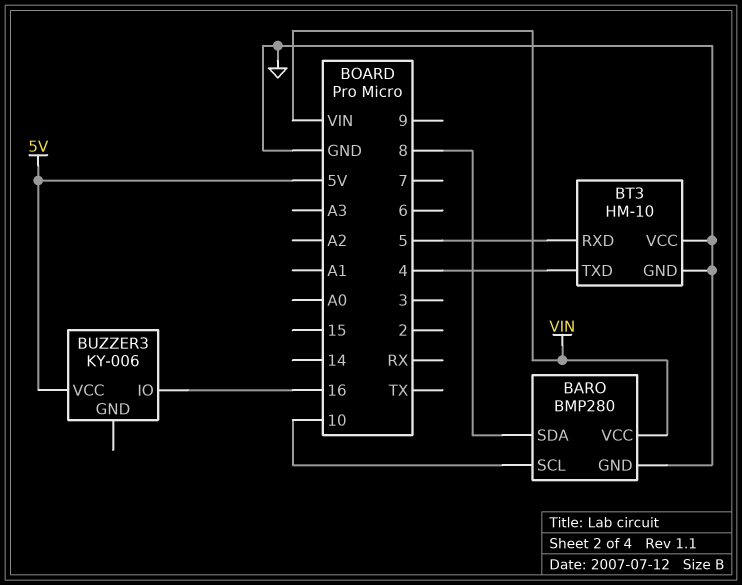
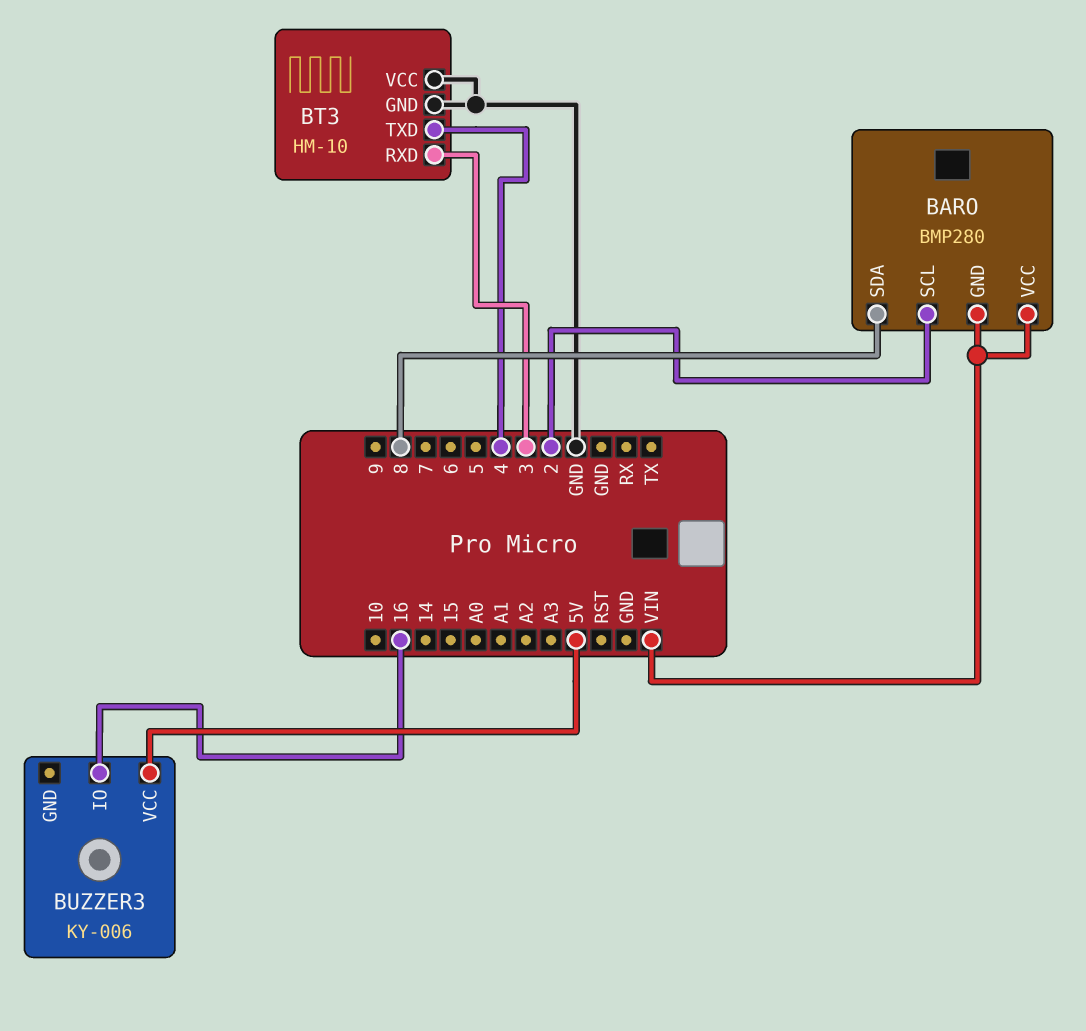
BARO pin GND: GND -> VIN
BARO pin SCL: 10 -> 2
BT3 pin RXD: 5 -> 3

